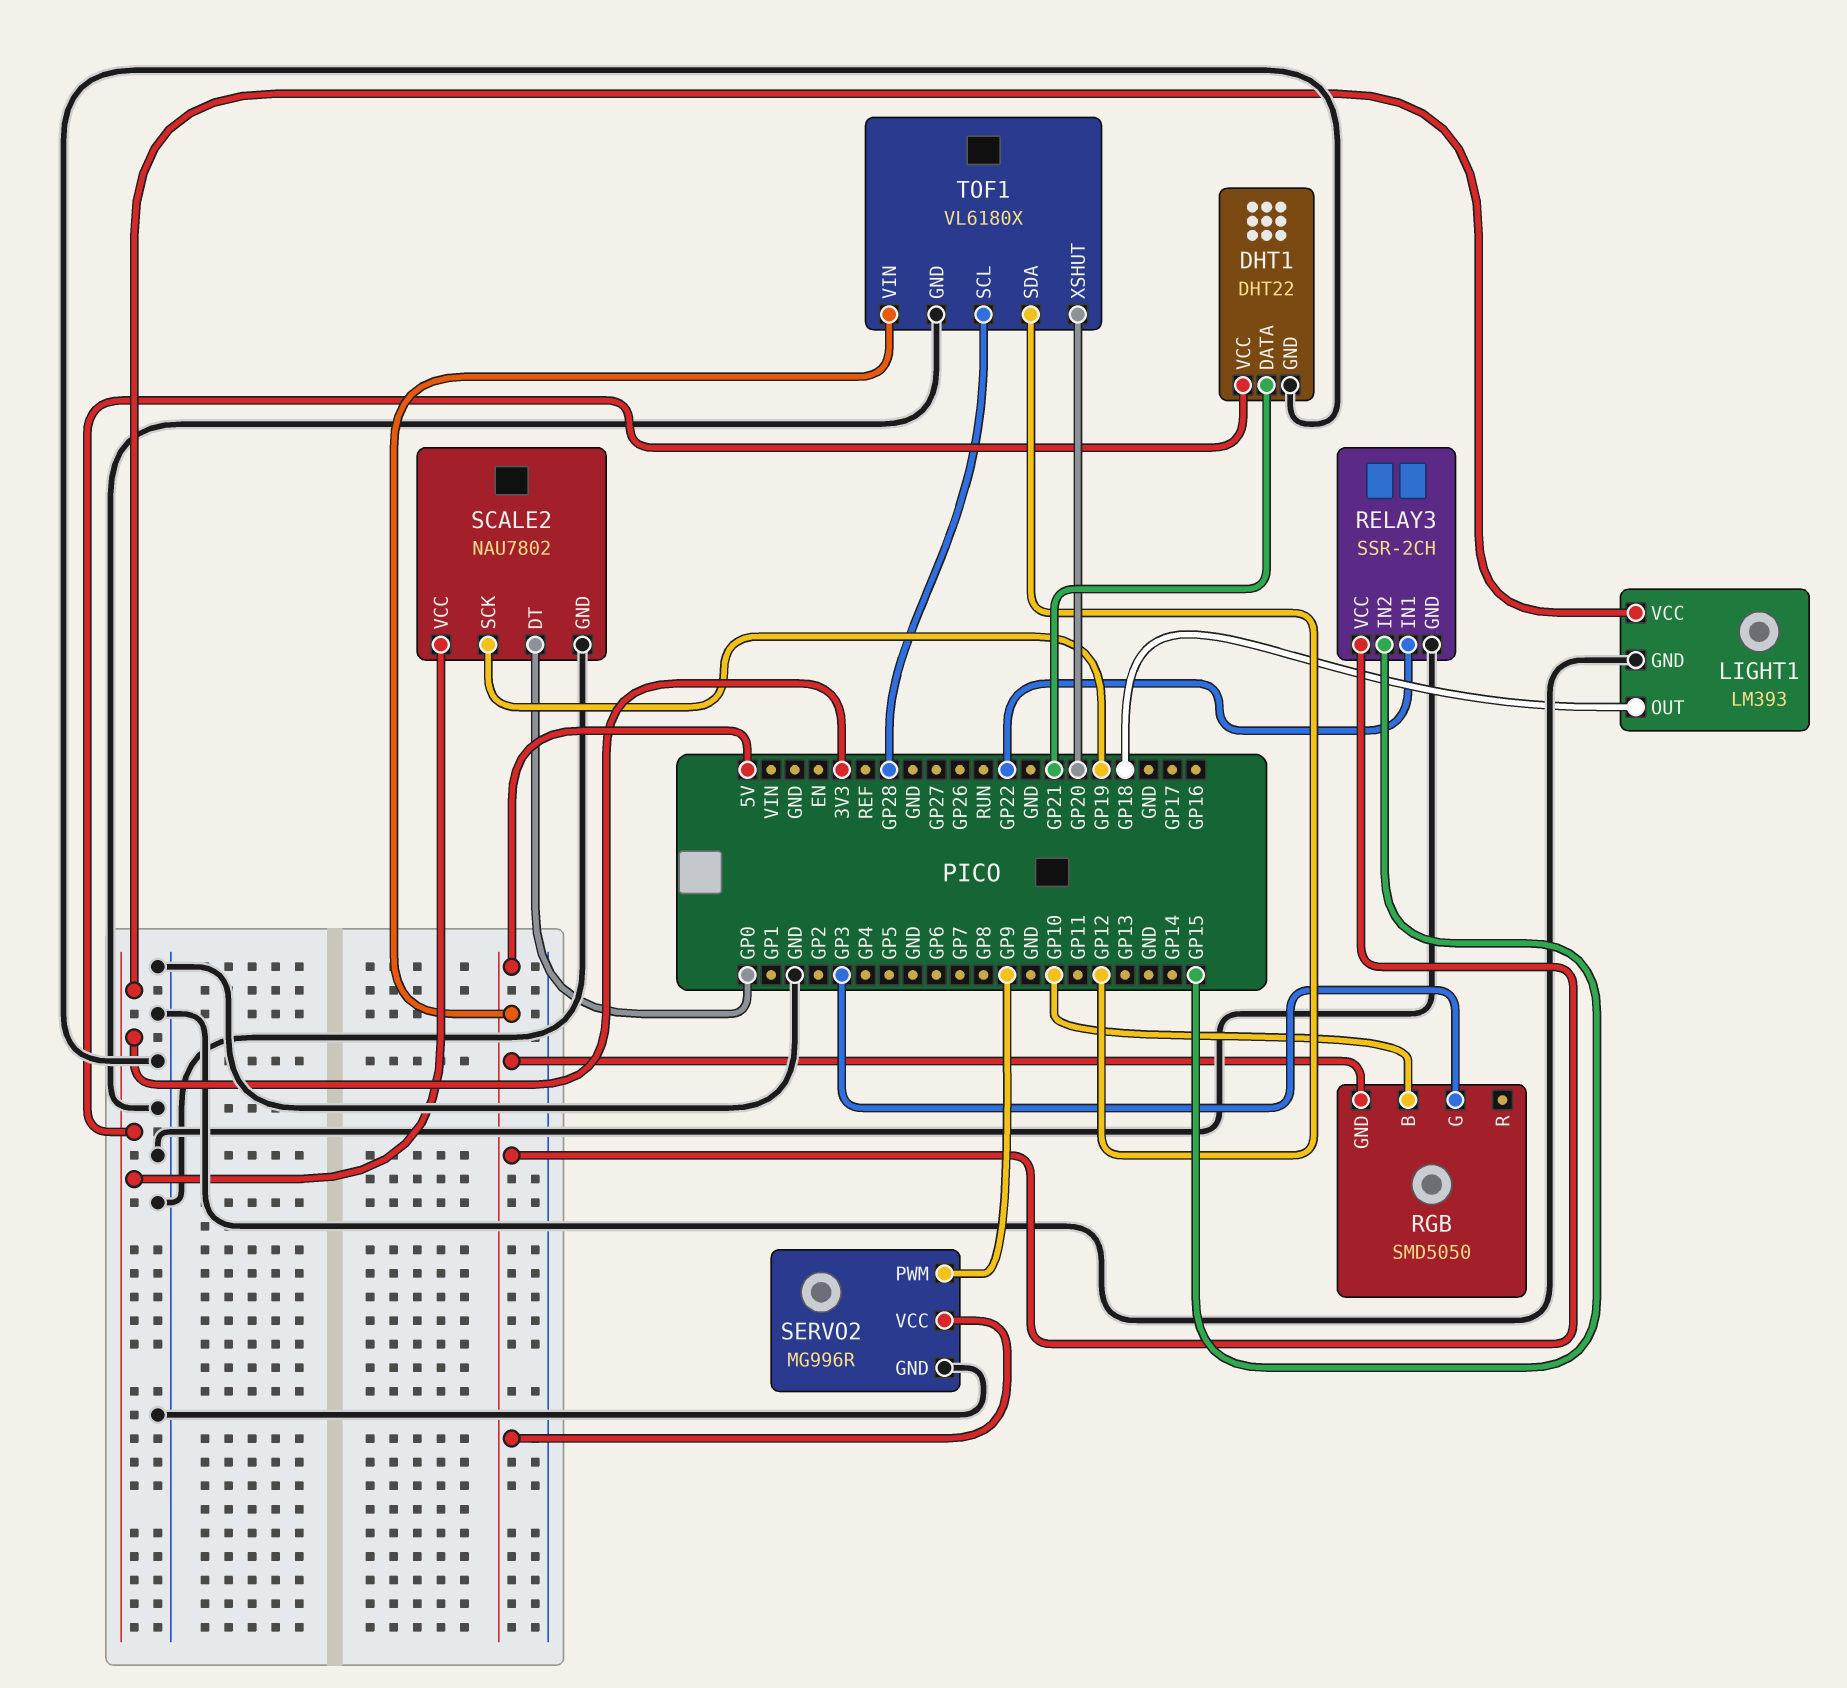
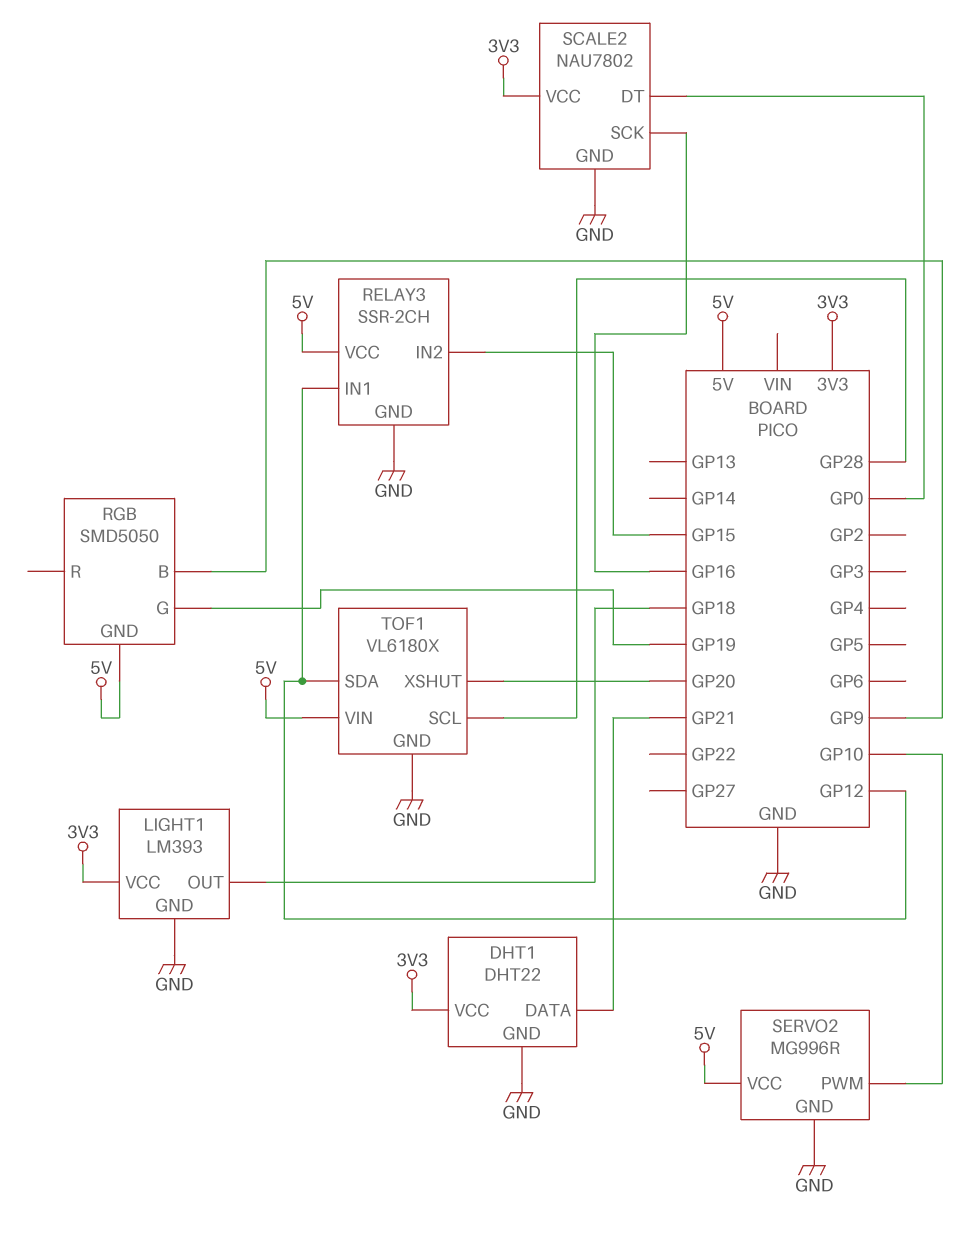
RELAY3 pin IN1: GP22 -> GP12
RGB pin B: GP10 -> GP9
RGB pin G: GP3 -> GP19
SCALE2 pin SCK: GP19 -> GP16
SERVO2 pin PWM: GP9 -> GP10

